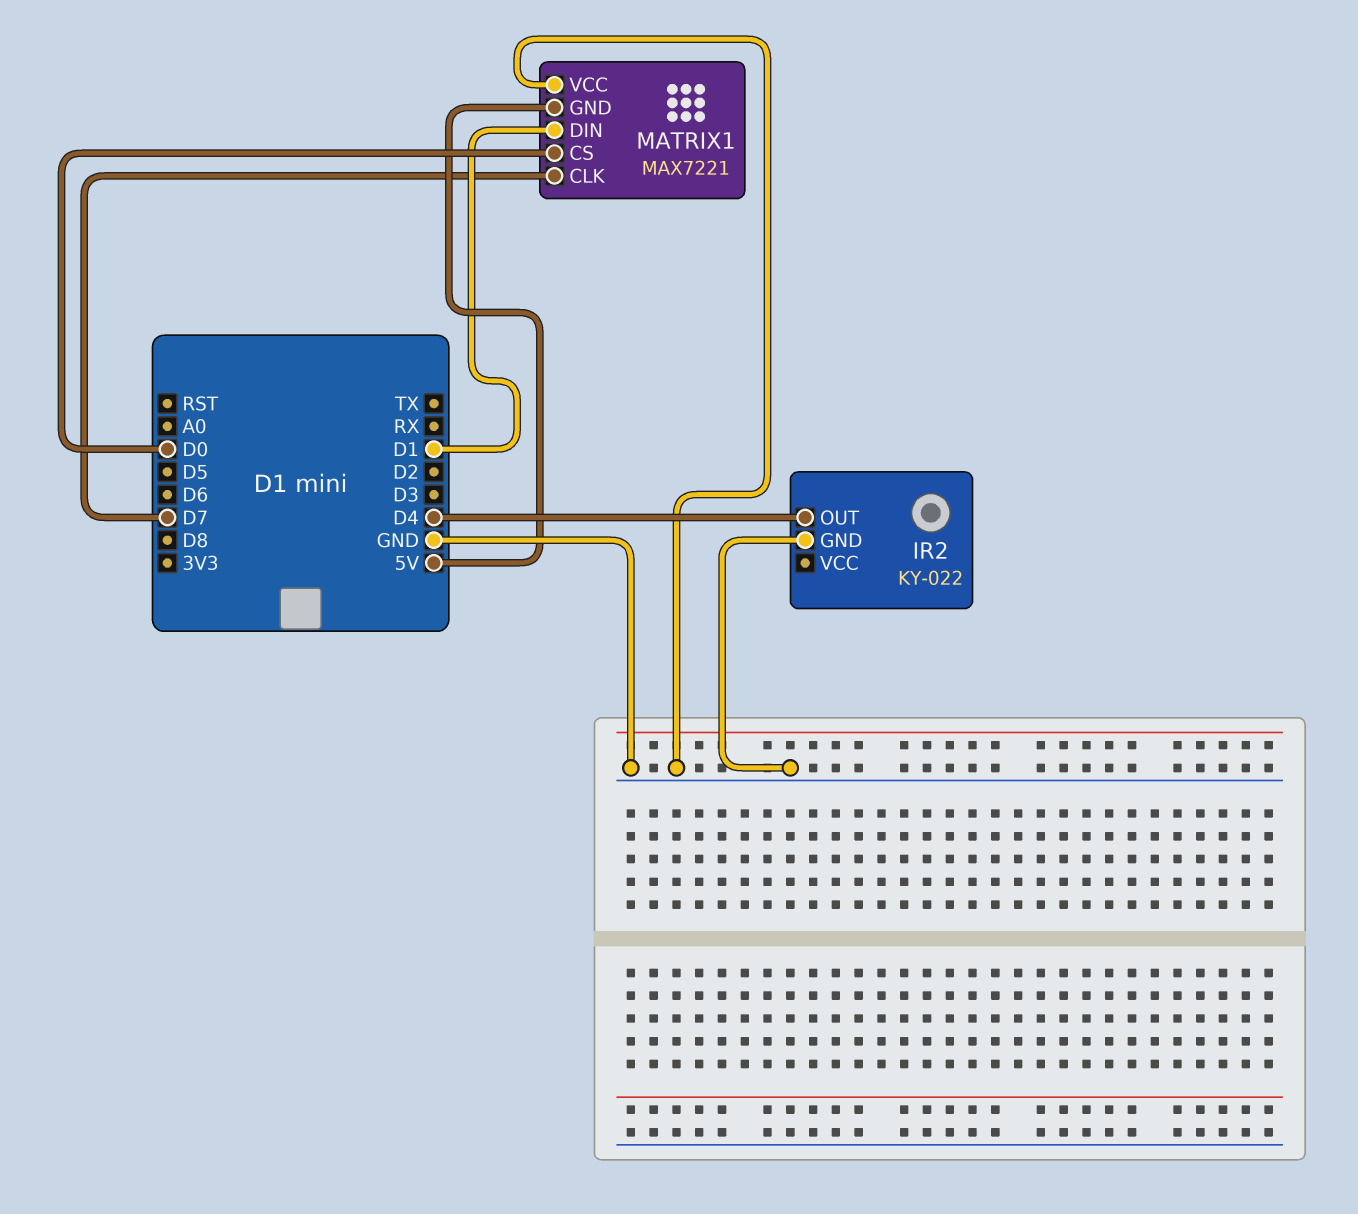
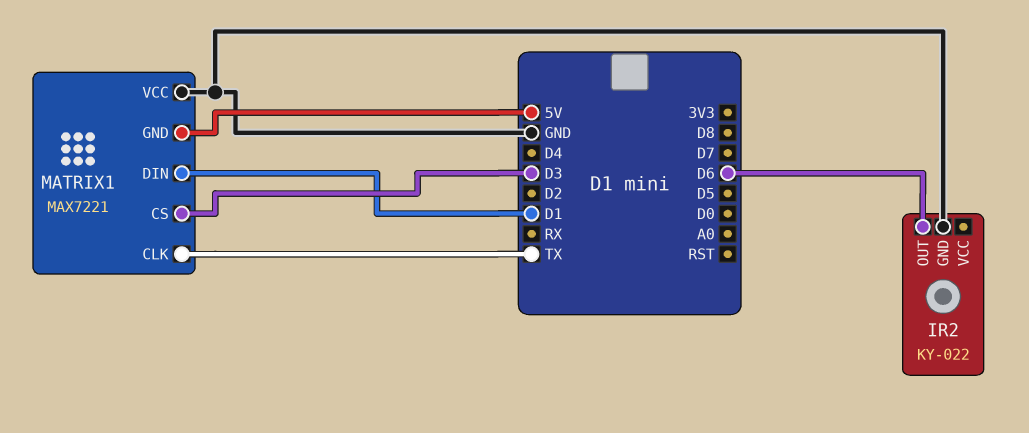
IR2 pin OUT: D4 -> D6
MATRIX1 pin CLK: D7 -> TX
MATRIX1 pin CS: D0 -> D3

